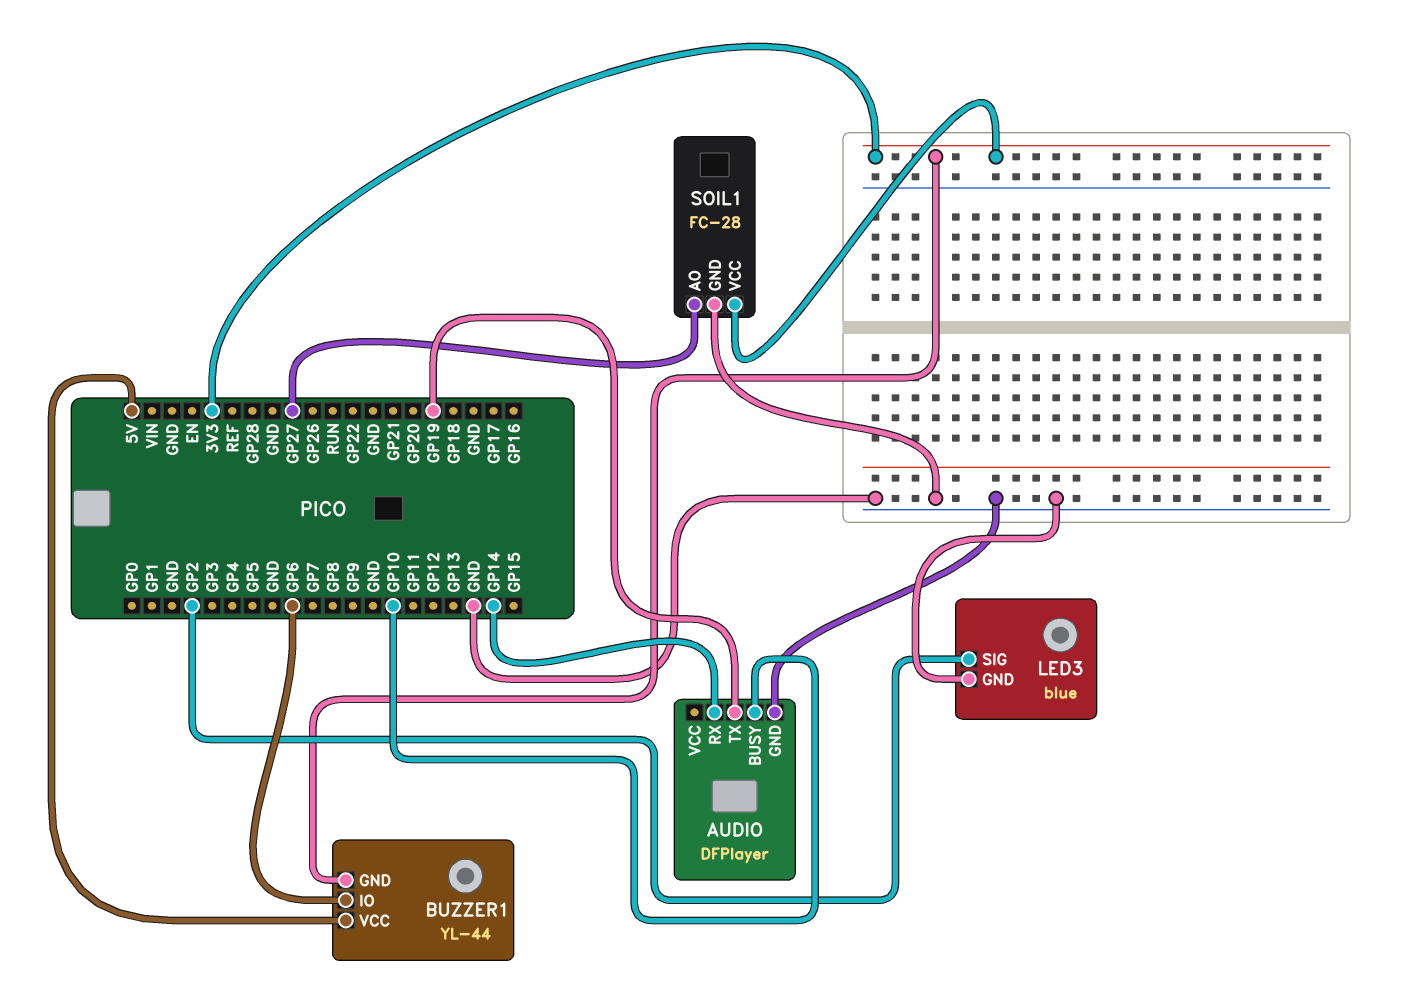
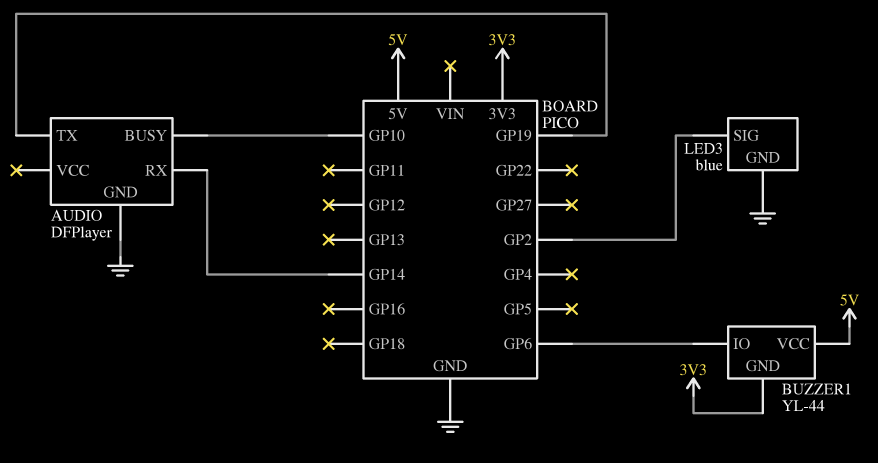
SOIL1: FC-28 -> none
SOIL1 pin AO: GP27 -> none
SOIL1 pin GND: GND -> none
SOIL1 pin VCC: 3V3 -> none

